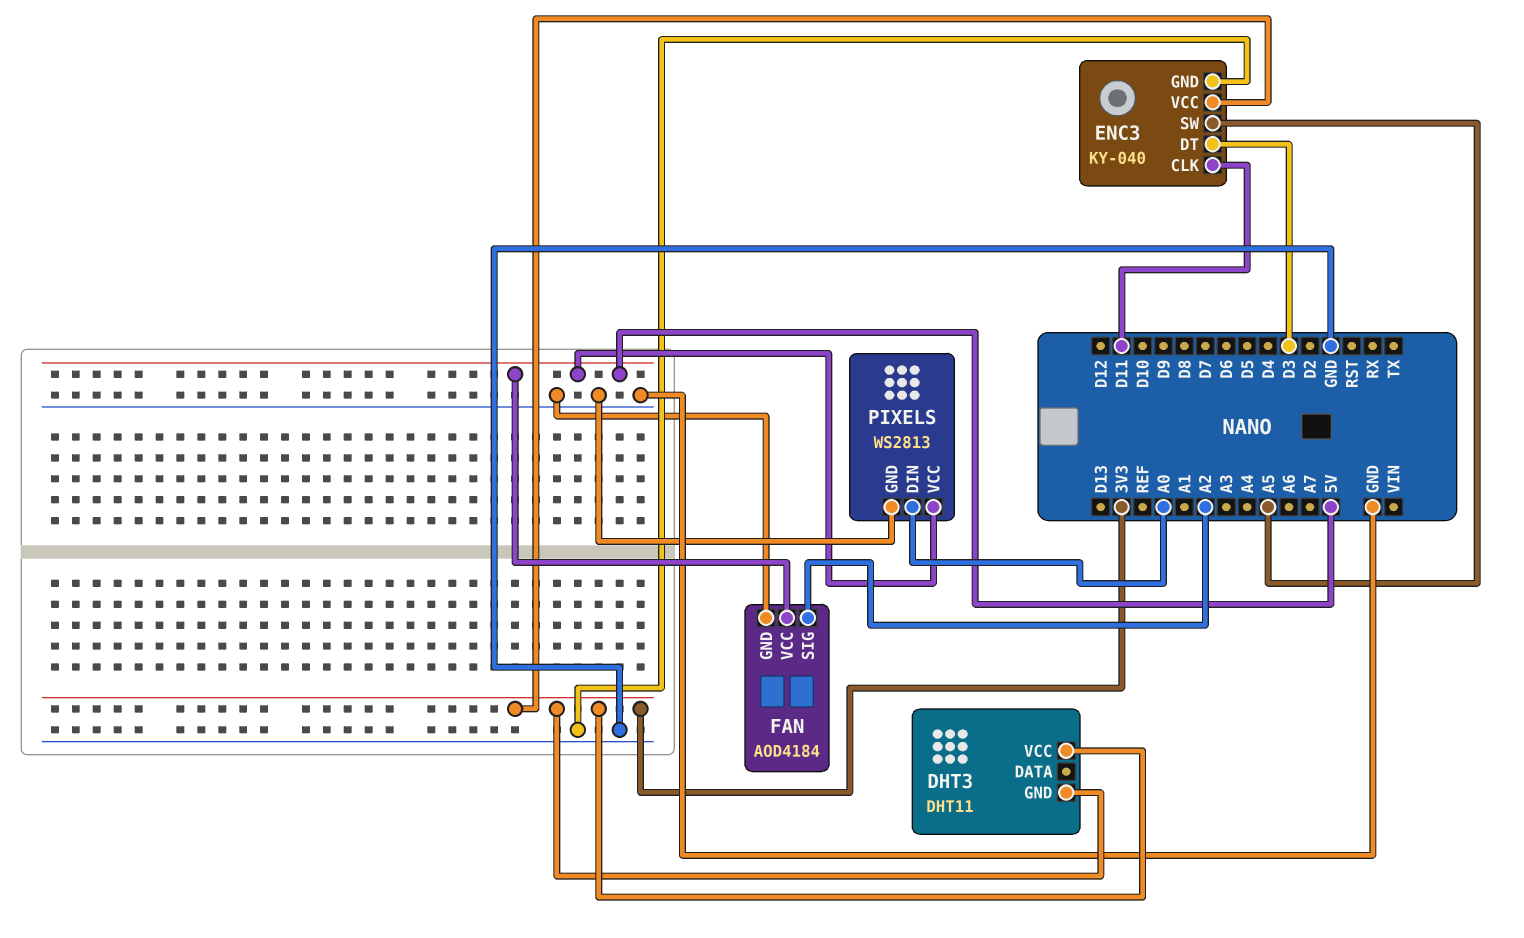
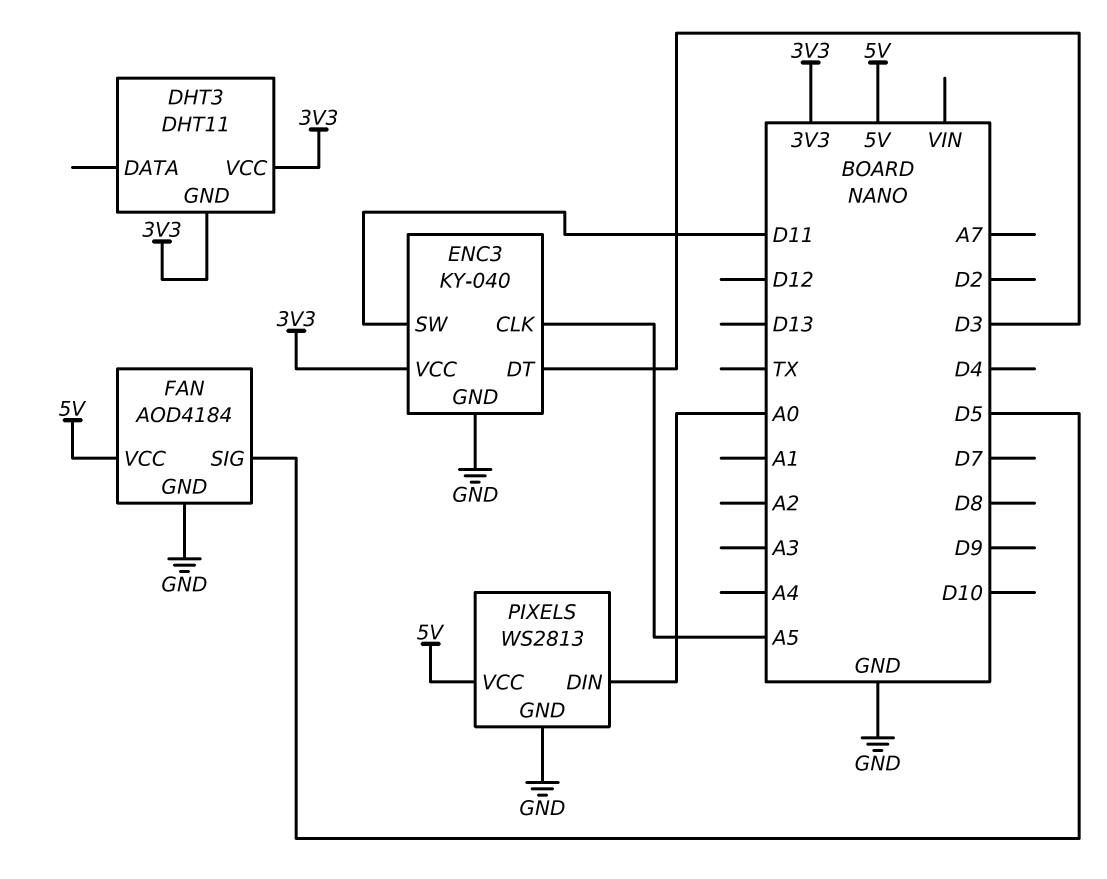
ENC3 pin CLK: D11 -> A5
ENC3 pin SW: A5 -> D11
FAN pin SIG: A2 -> D5

